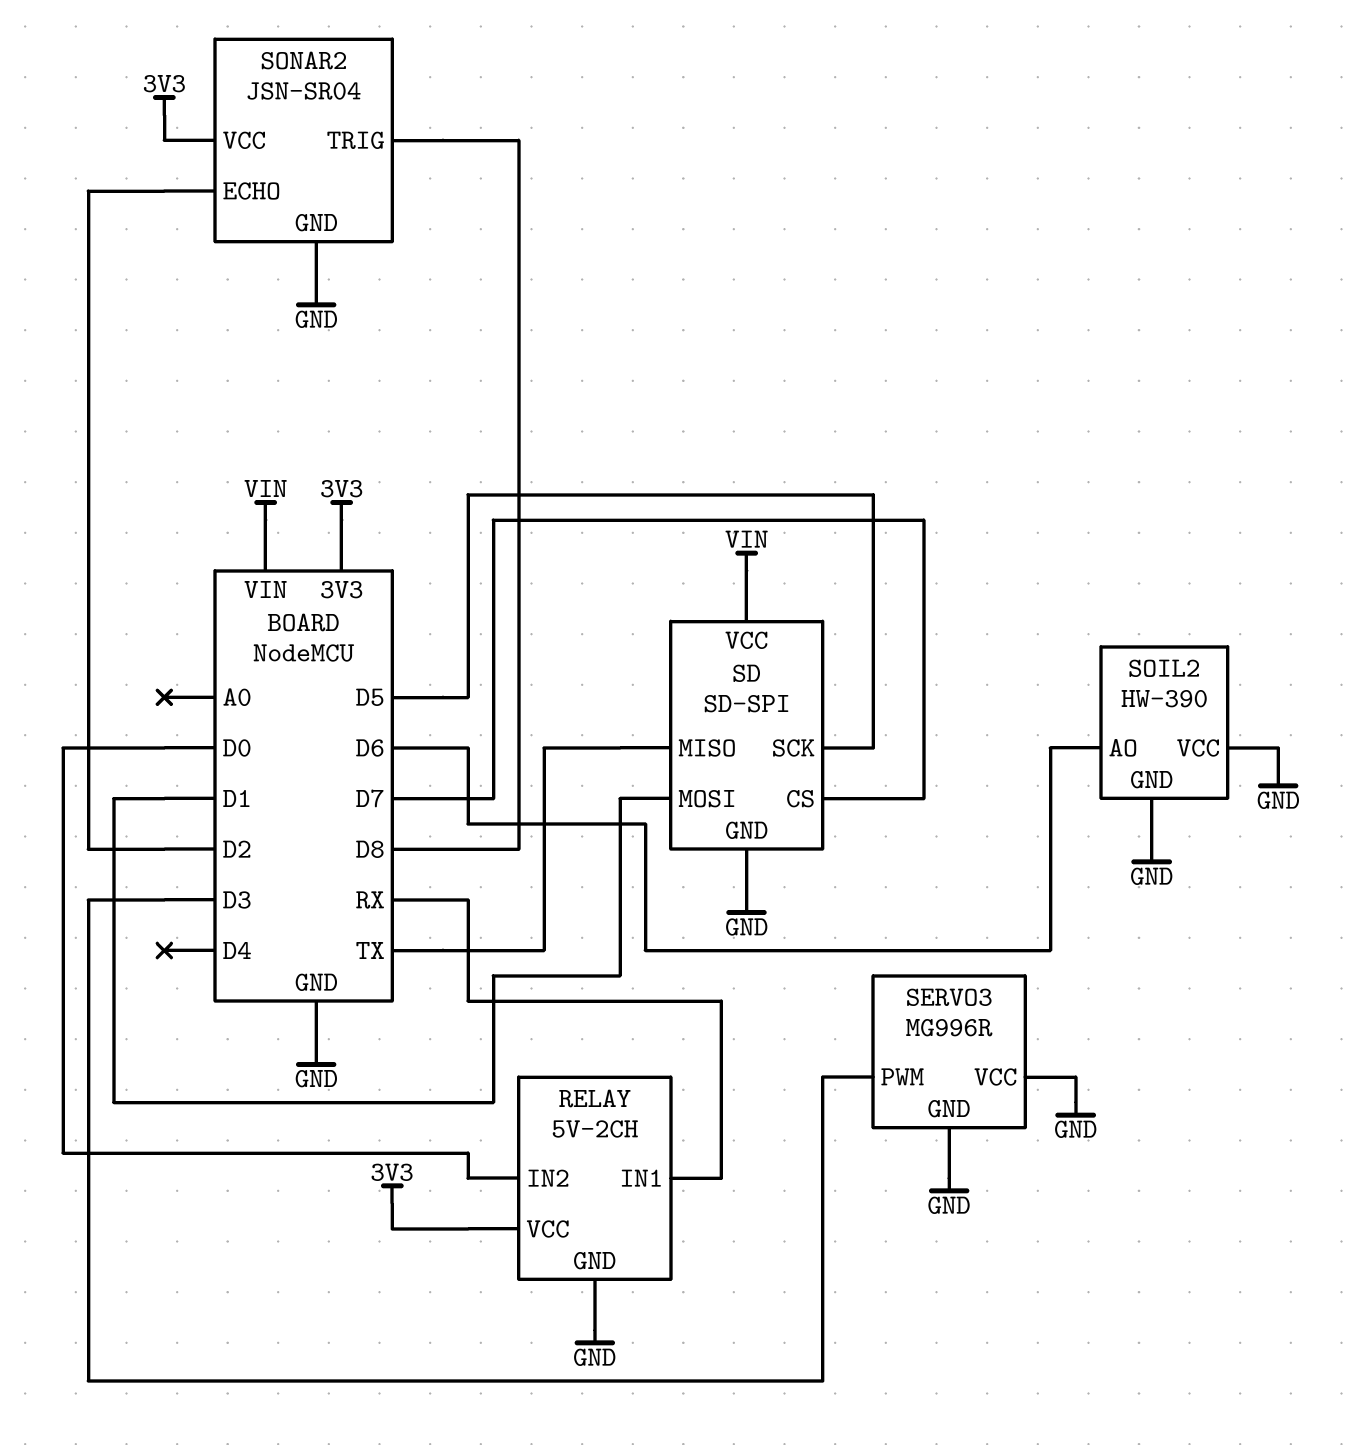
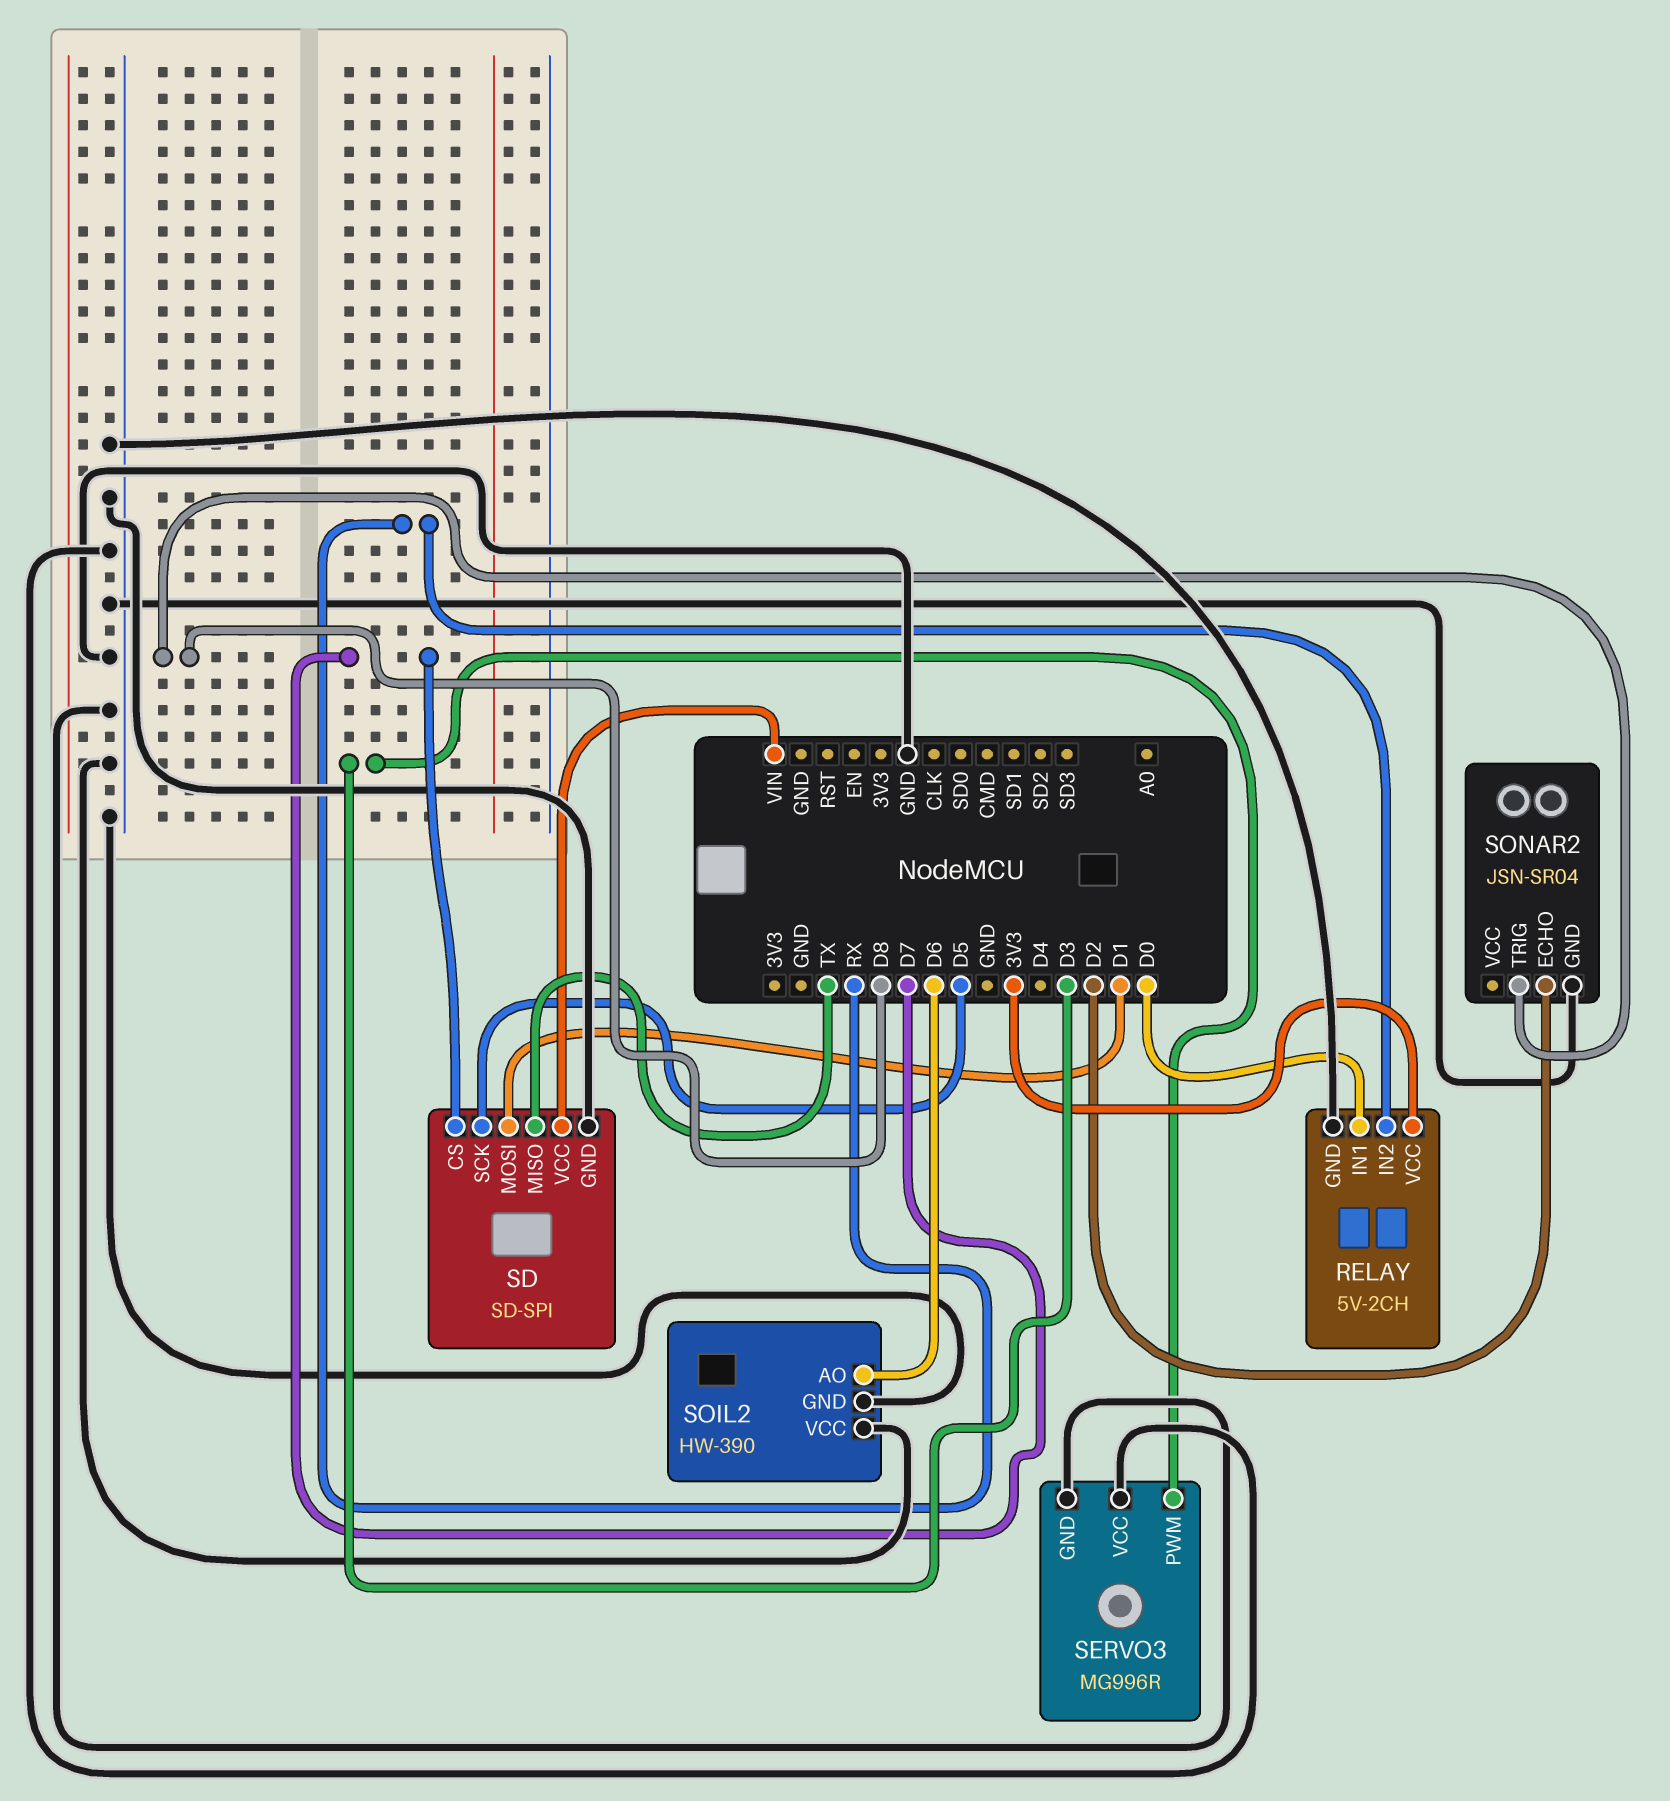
RELAY pin IN1: RX -> D0
RELAY pin IN2: D0 -> RX
SONAR2 pin VCC: 3V3 -> none

